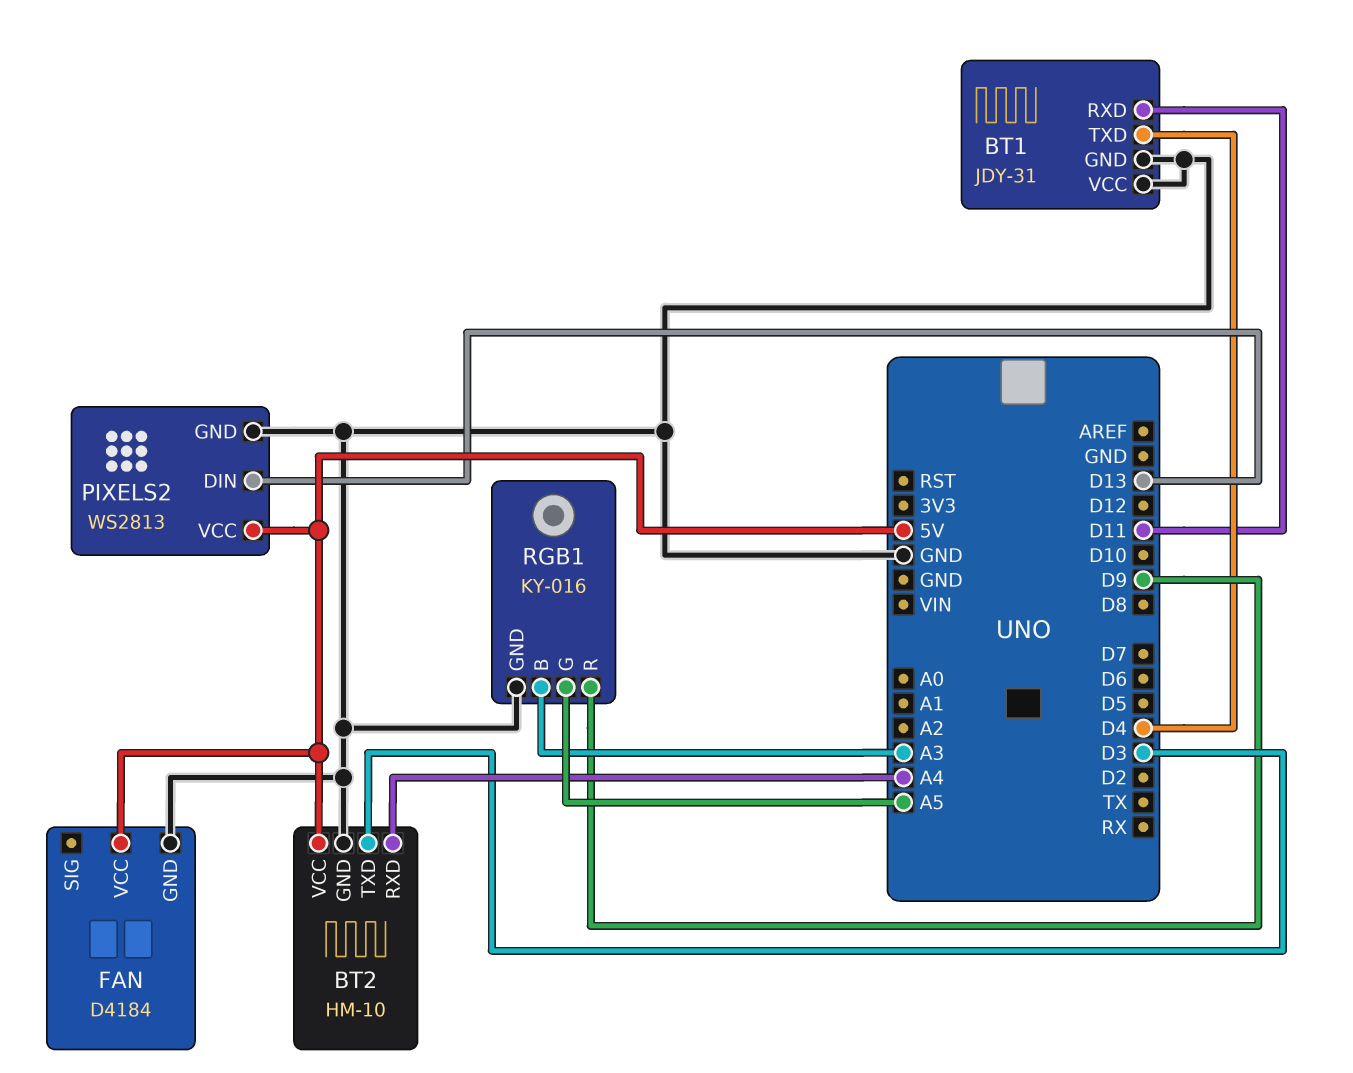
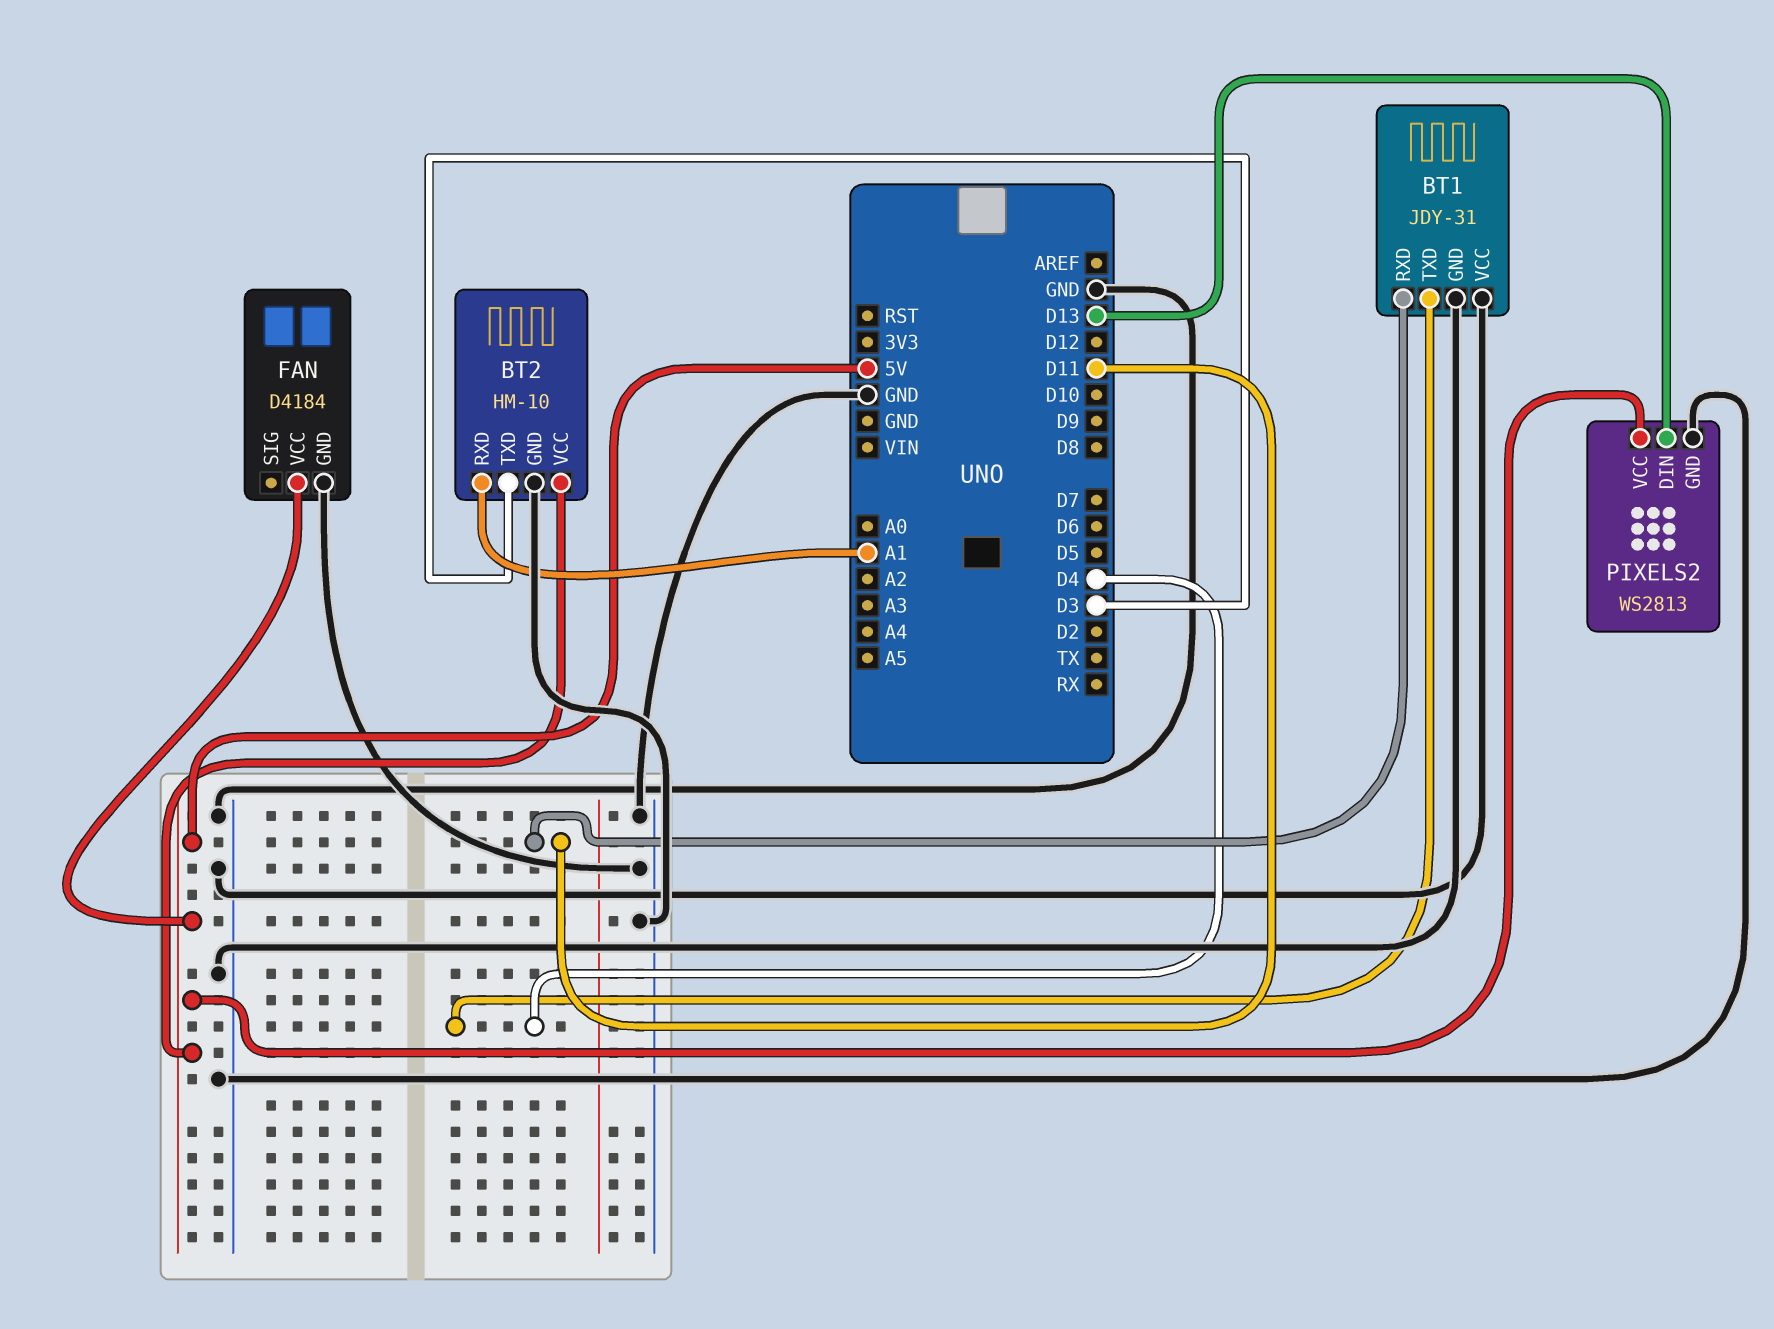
BT2 pin RXD: A4 -> A1
RGB1: KY-016 -> none
RGB1 pin B: A3 -> none
RGB1 pin G: A5 -> none
RGB1 pin GND: GND -> none
RGB1 pin R: D9 -> none

